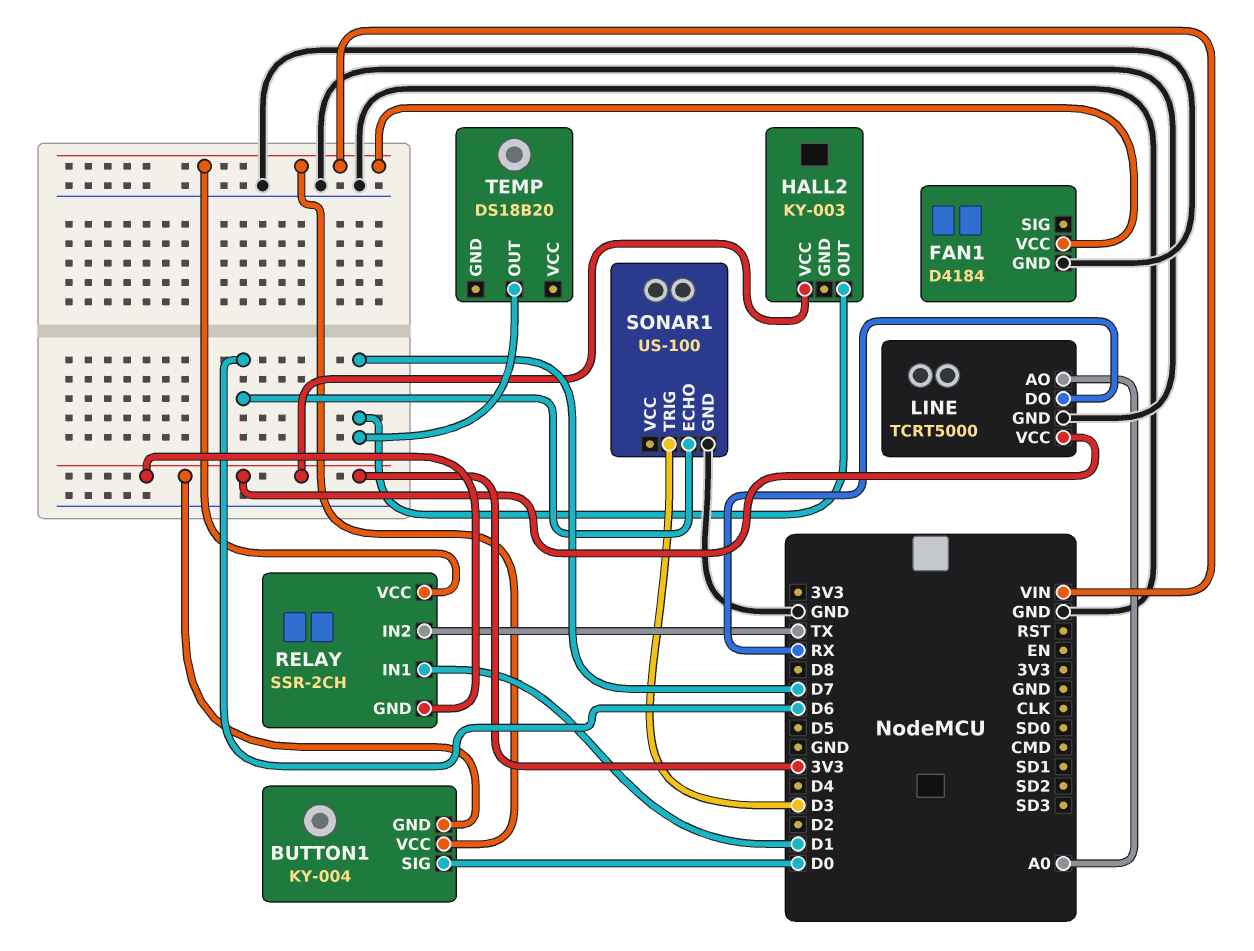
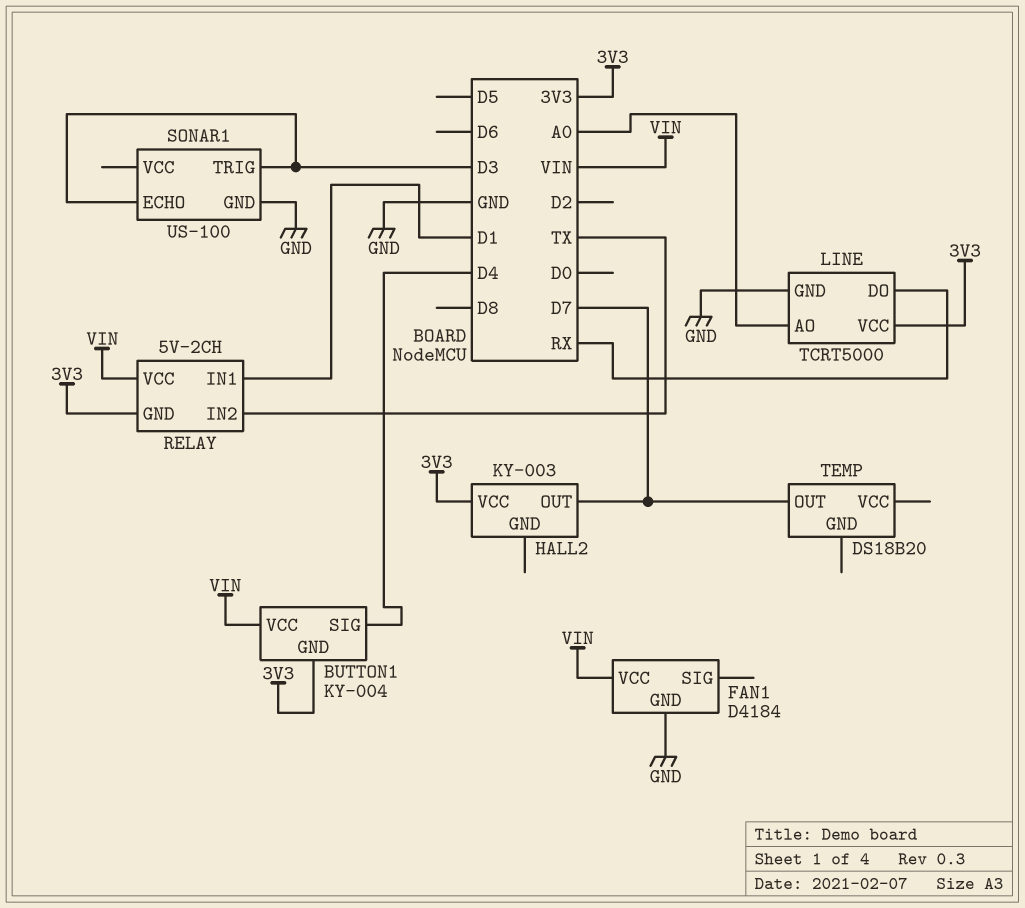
BUTTON1 pin SIG: D0 -> D4
RELAY: SSR-2CH -> 5V-2CH
SONAR1 pin ECHO: D6 -> D3

